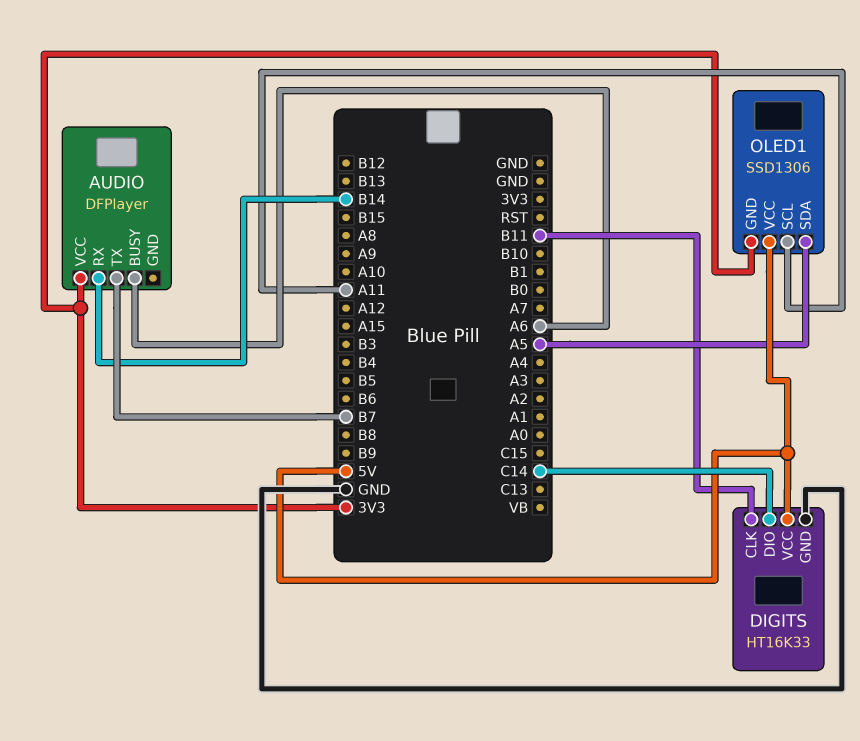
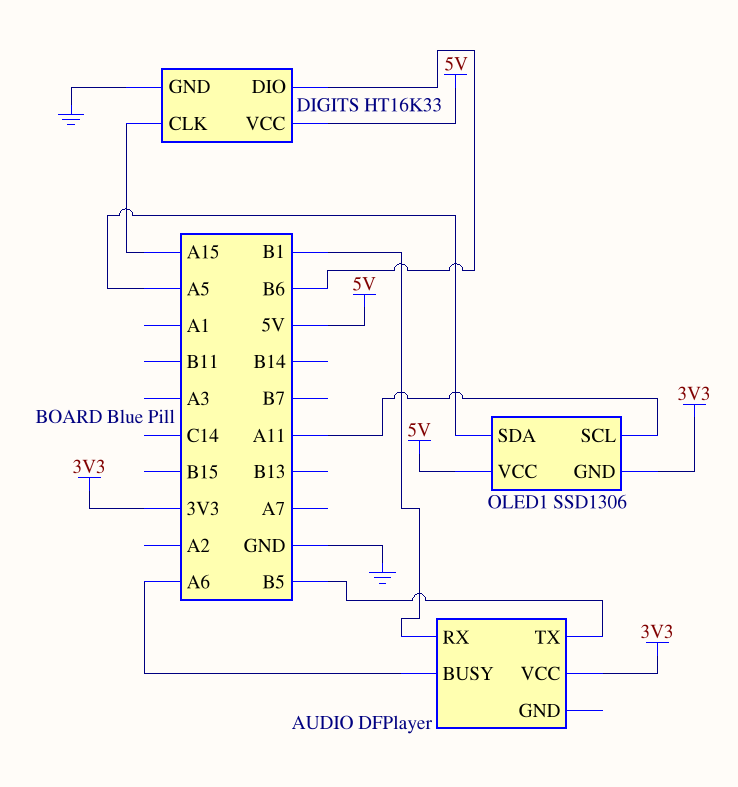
AUDIO pin RX: B14 -> B1
AUDIO pin TX: B7 -> B5
DIGITS pin CLK: B11 -> A15
DIGITS pin DIO: C14 -> B6

